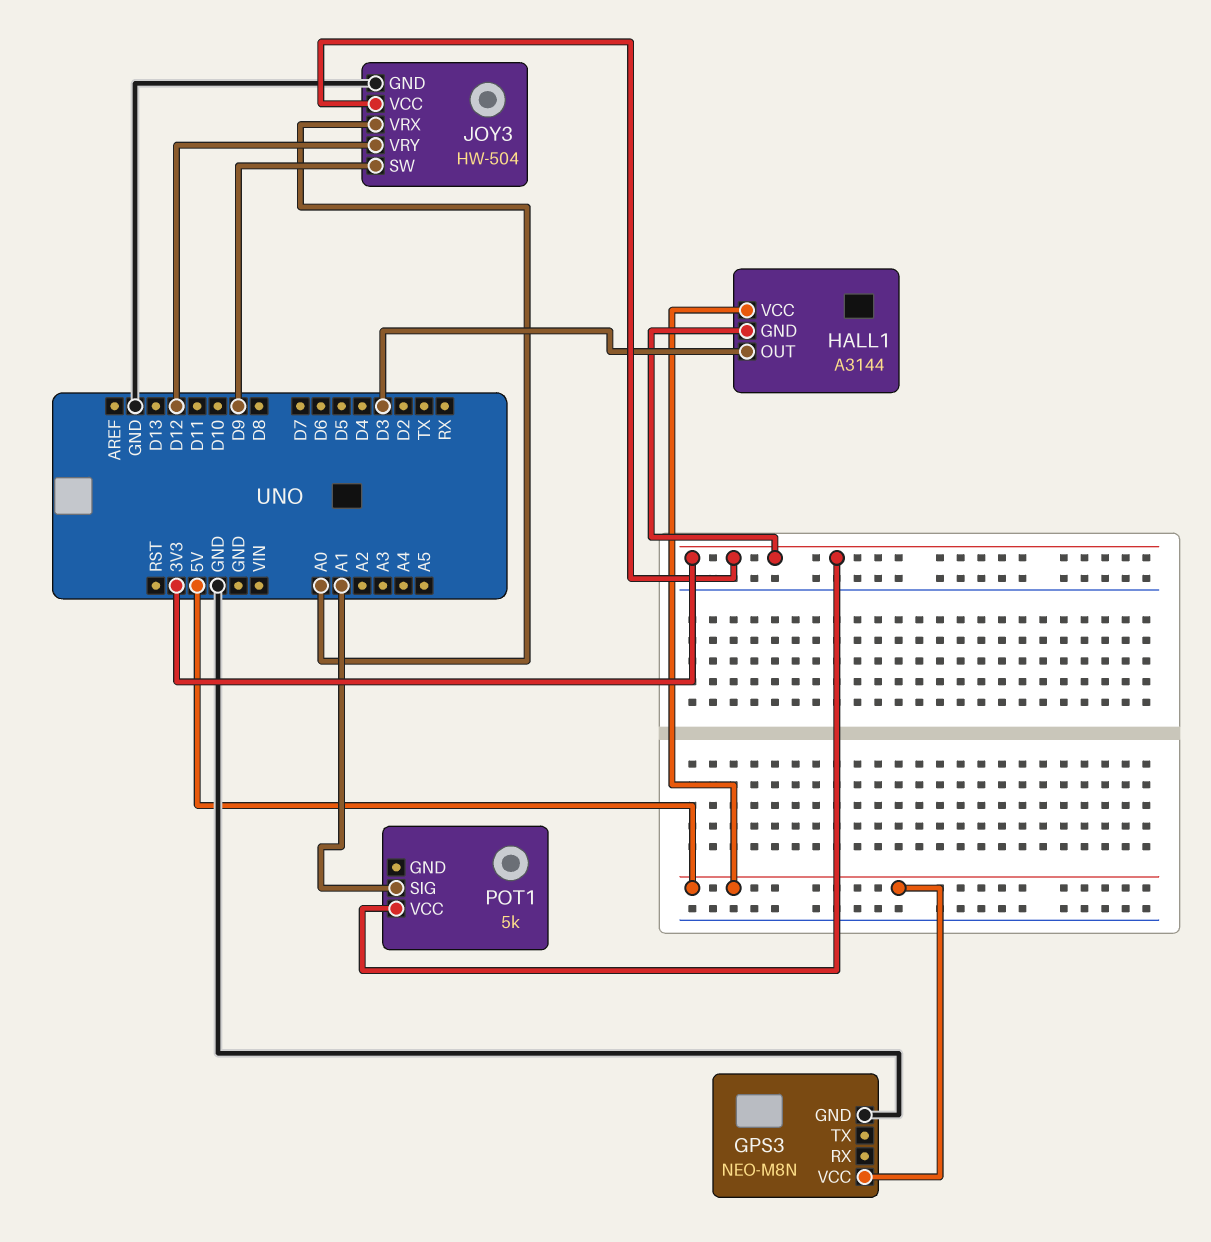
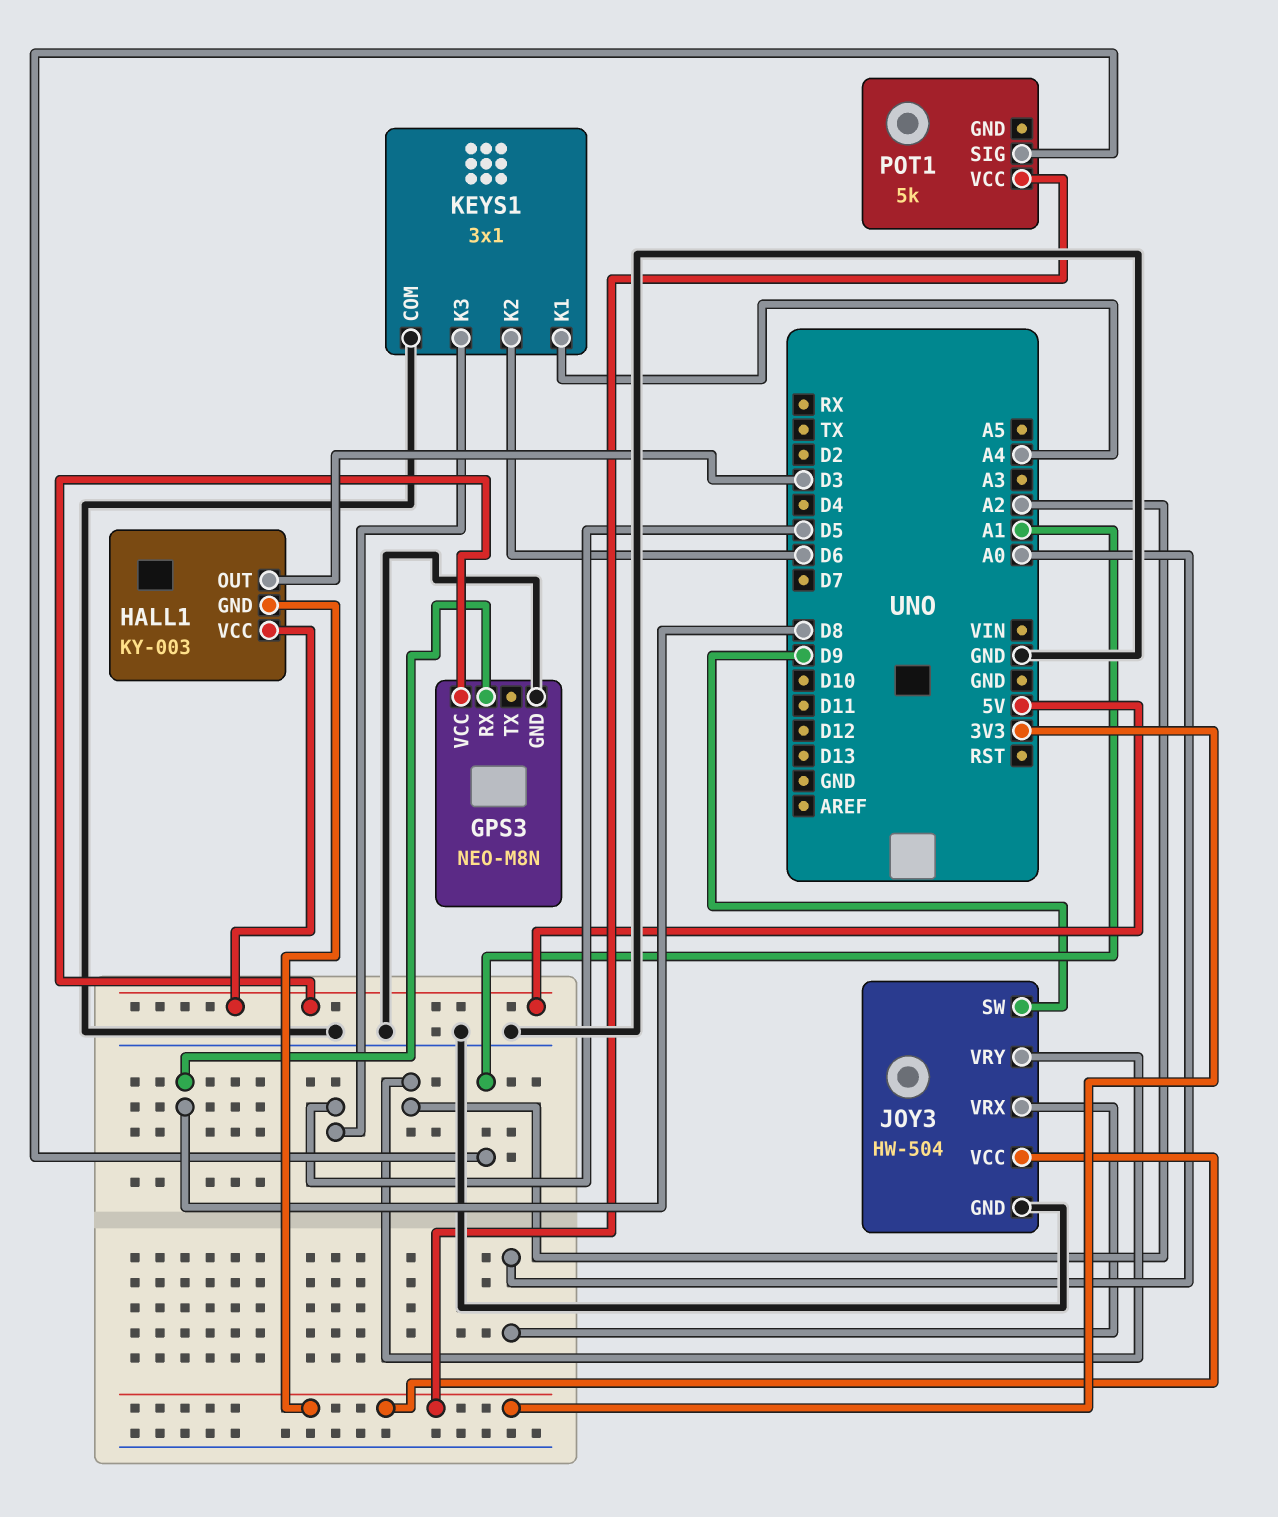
GPS3 pin RX: none -> D8
HALL1: A3144 -> KY-003
JOY3 pin VRY: D12 -> A2
KEYS1: none -> 3x1
KEYS1 pin COM: none -> GND
KEYS1 pin K1: none -> A4
KEYS1 pin K2: none -> D6
KEYS1 pin K3: none -> D5

